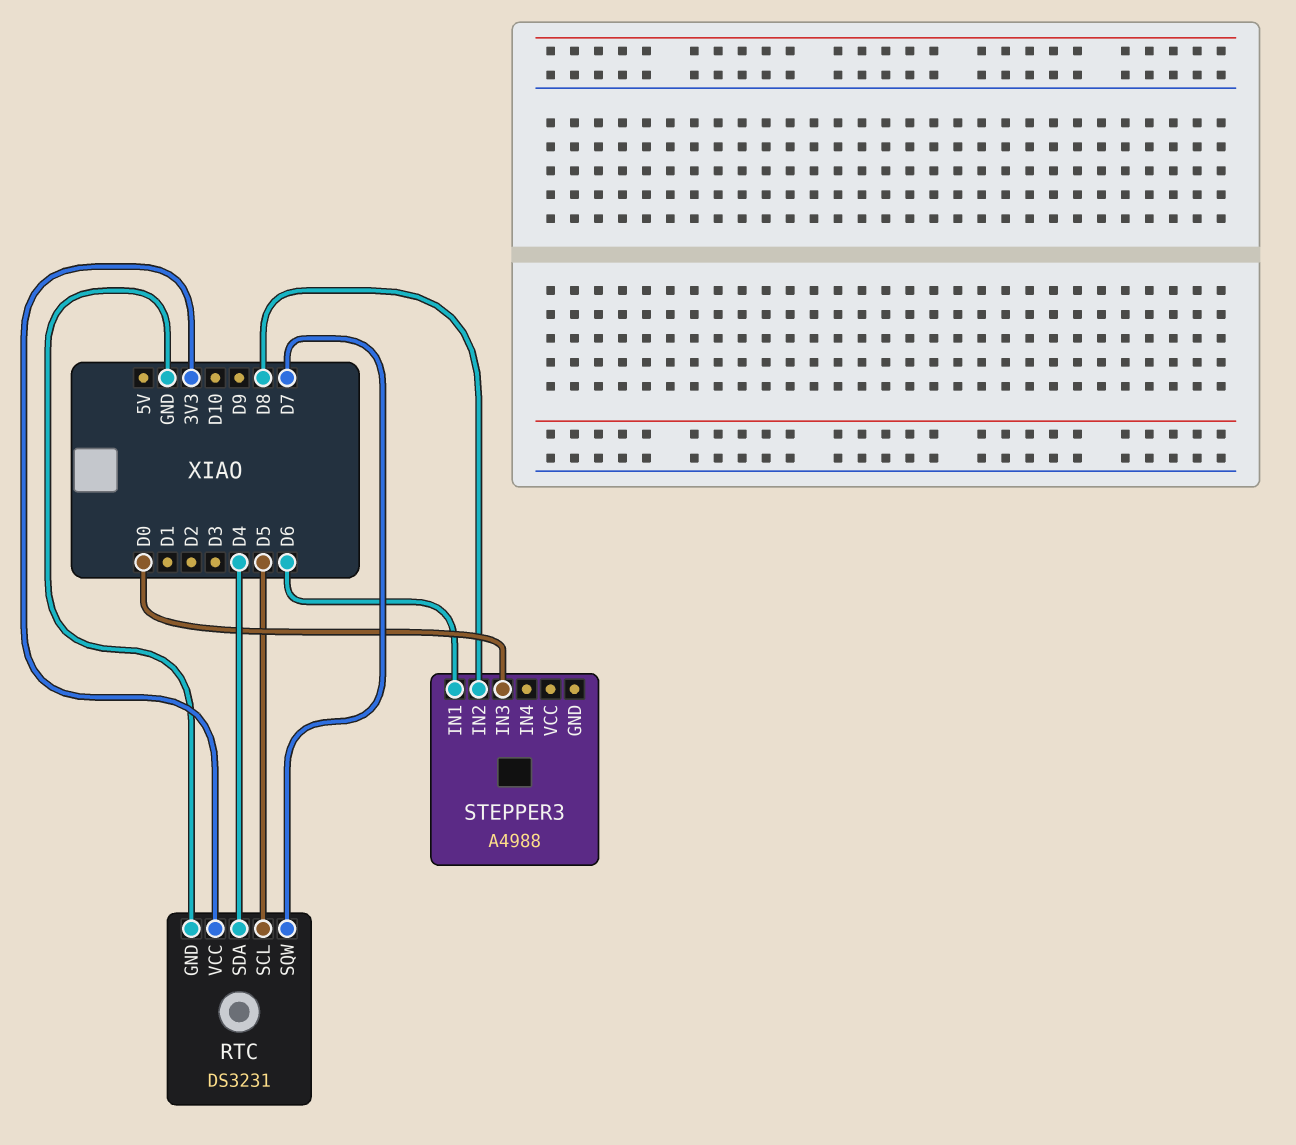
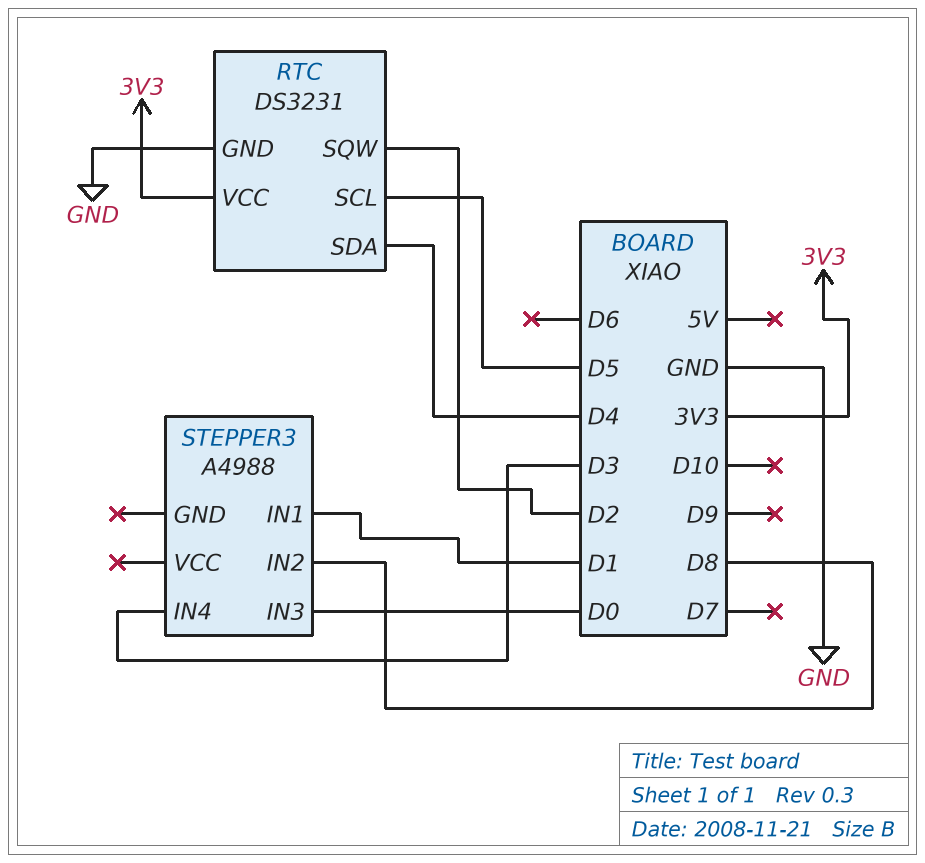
RTC pin SQW: D7 -> D2
STEPPER3 pin IN1: D6 -> D1
STEPPER3 pin IN4: none -> D3

